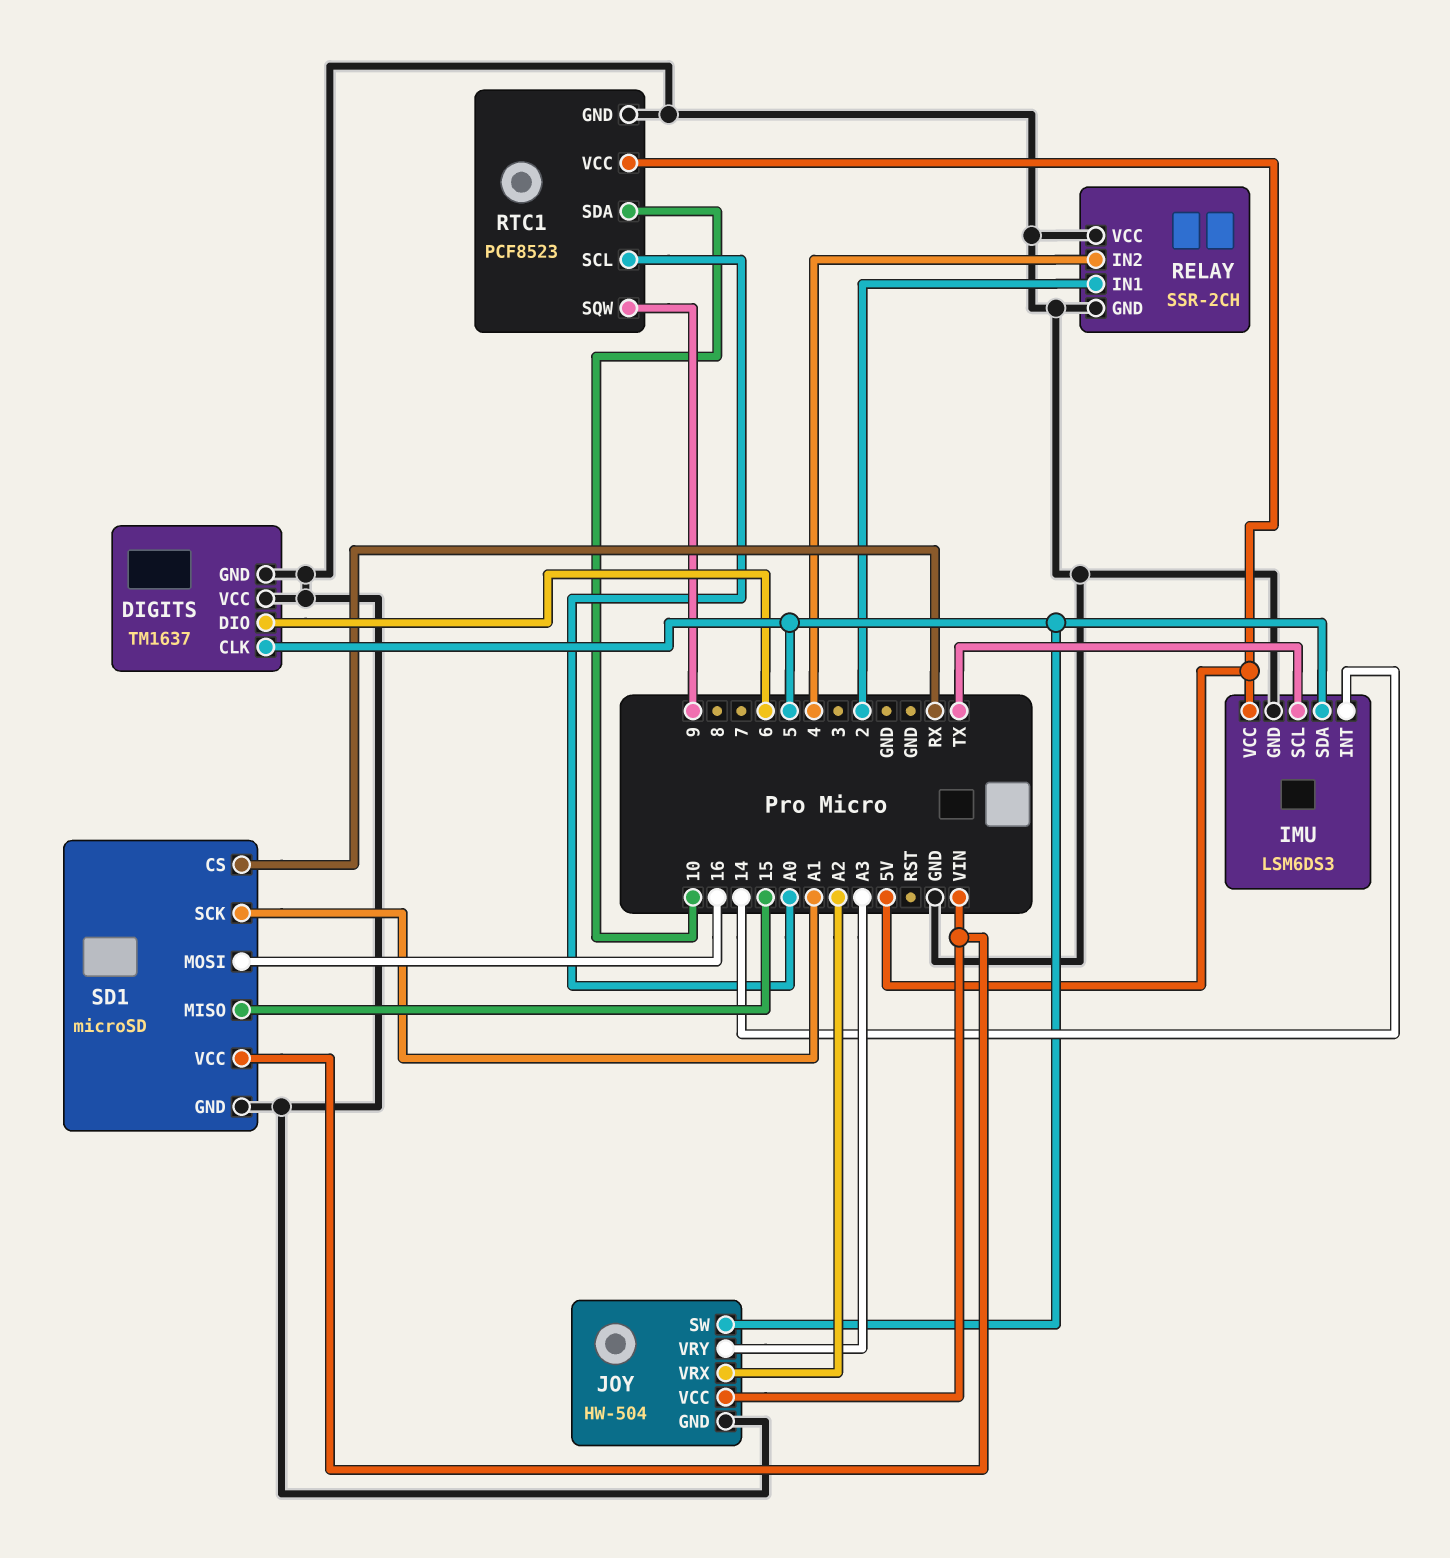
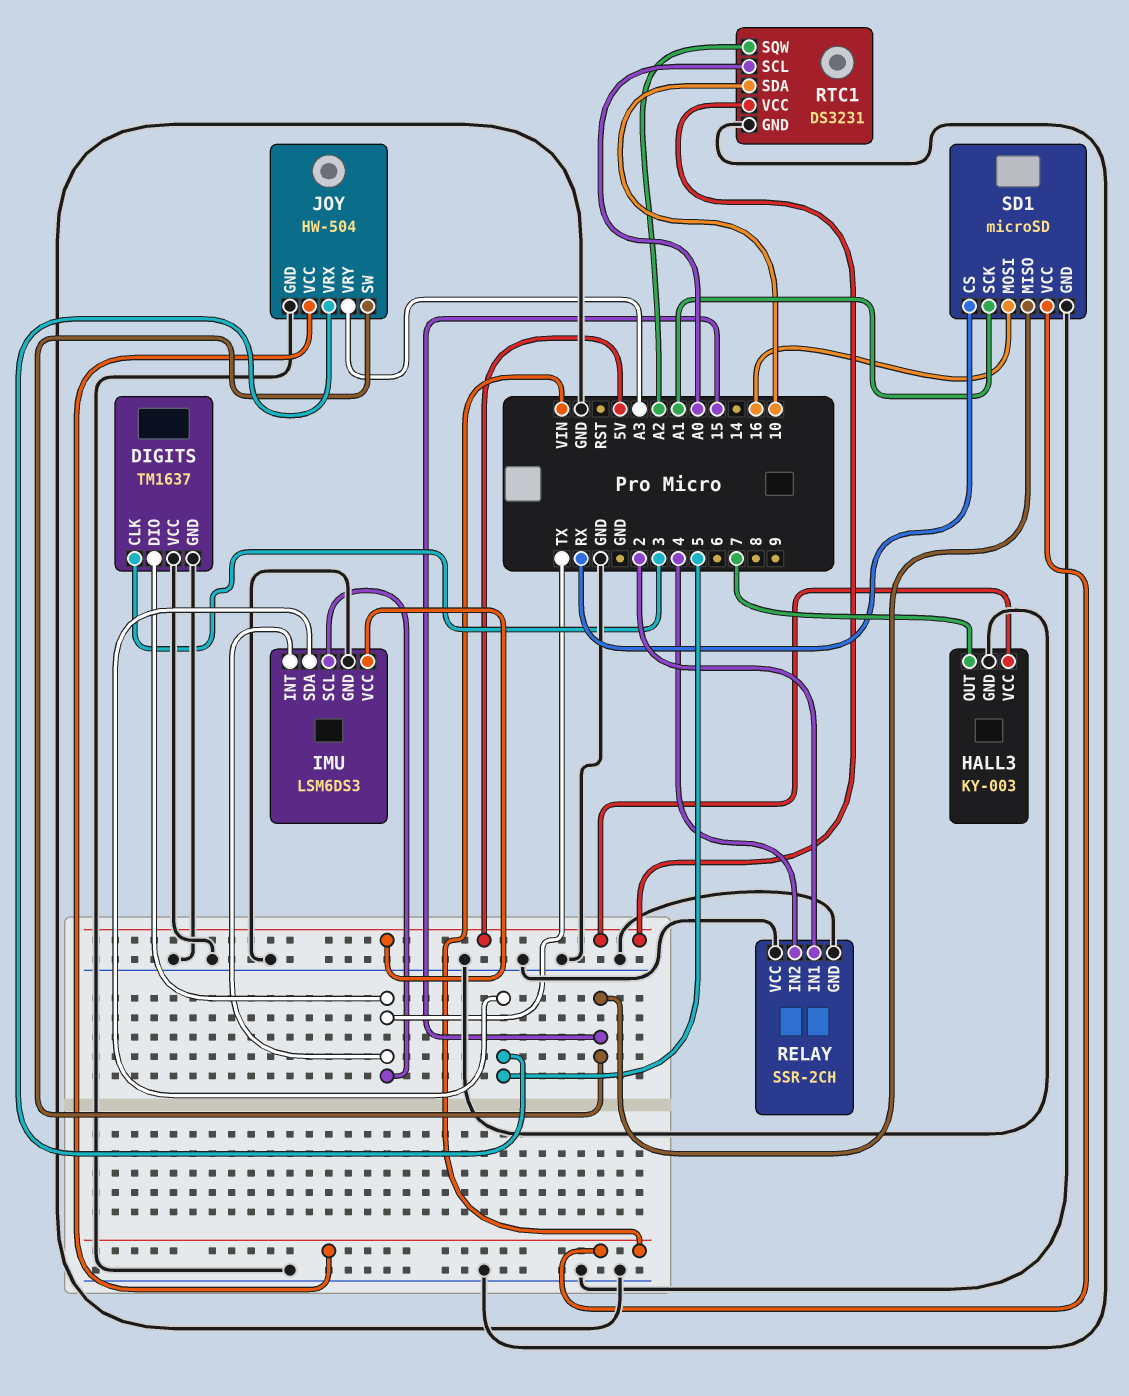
DIGITS pin CLK: 5 -> 3
DIGITS pin DIO: 6 -> TX
HALL3: none -> KY-003
HALL3 pin GND: none -> GND
HALL3 pin OUT: none -> 7
HALL3 pin VCC: none -> 5V
IMU pin INT: 14 -> TX
JOY pin SW: 5 -> 15
JOY pin VRX: A2 -> 5
RTC1: PCF8523 -> DS3231
RTC1 pin SQW: 9 -> A2

